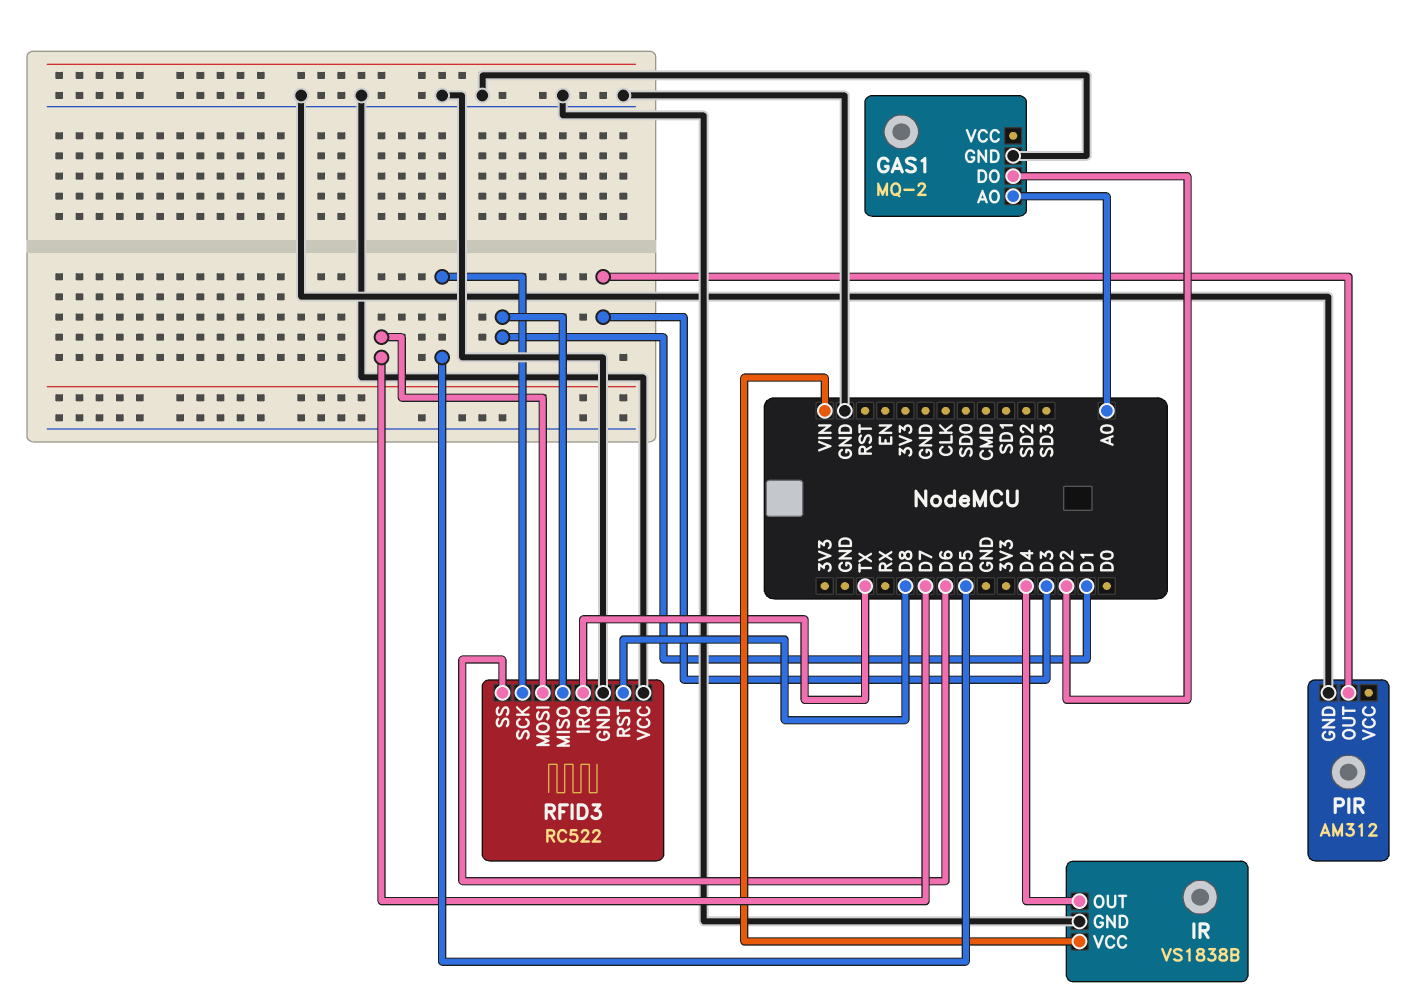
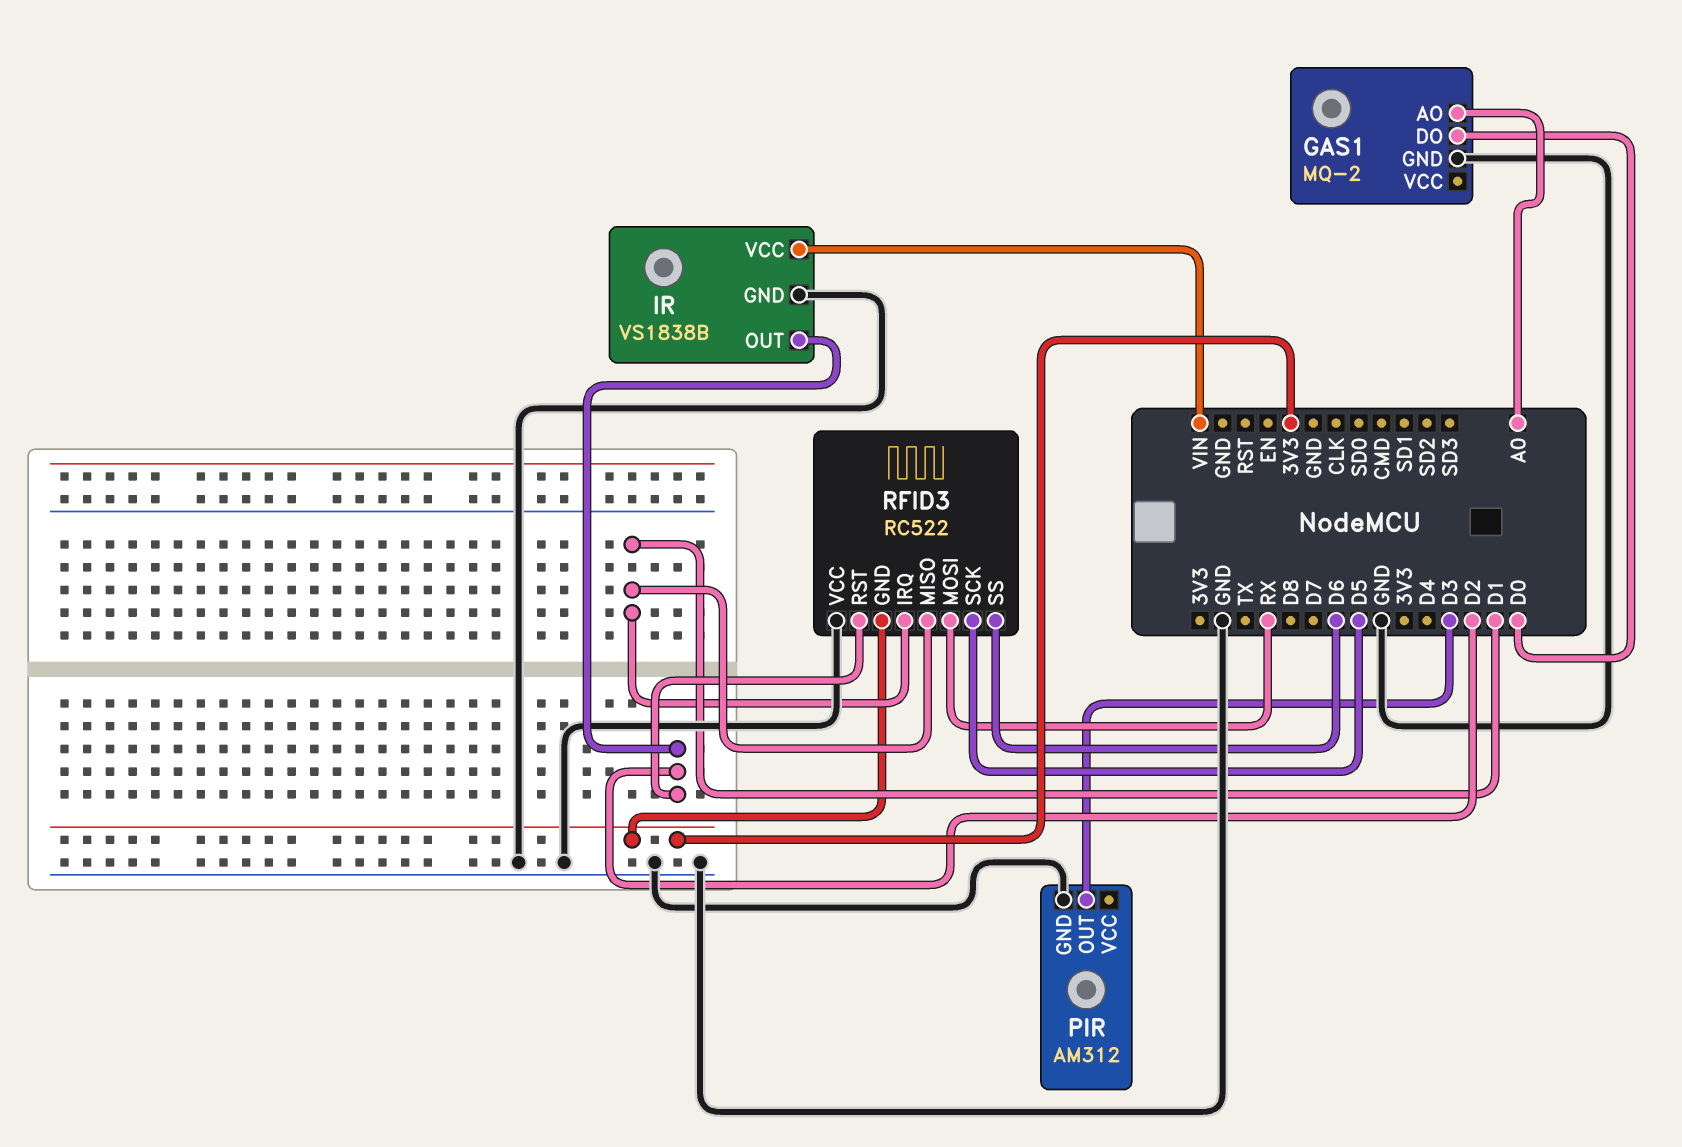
GAS1 pin DO: D2 -> D0
IR pin OUT: D4 -> D2
RFID3 pin GND: GND -> 3V3
RFID3 pin IRQ: TX -> D1
RFID3 pin MOSI: D7 -> RX
RFID3 pin RST: D8 -> D2

